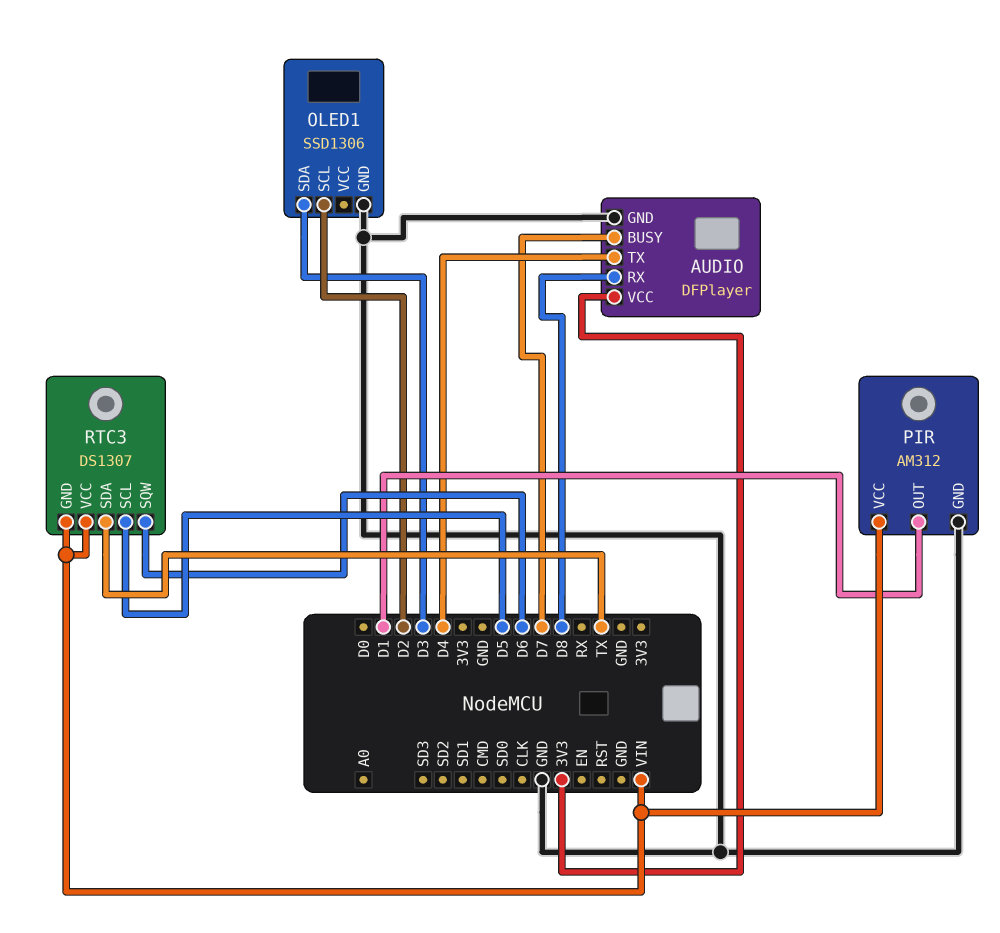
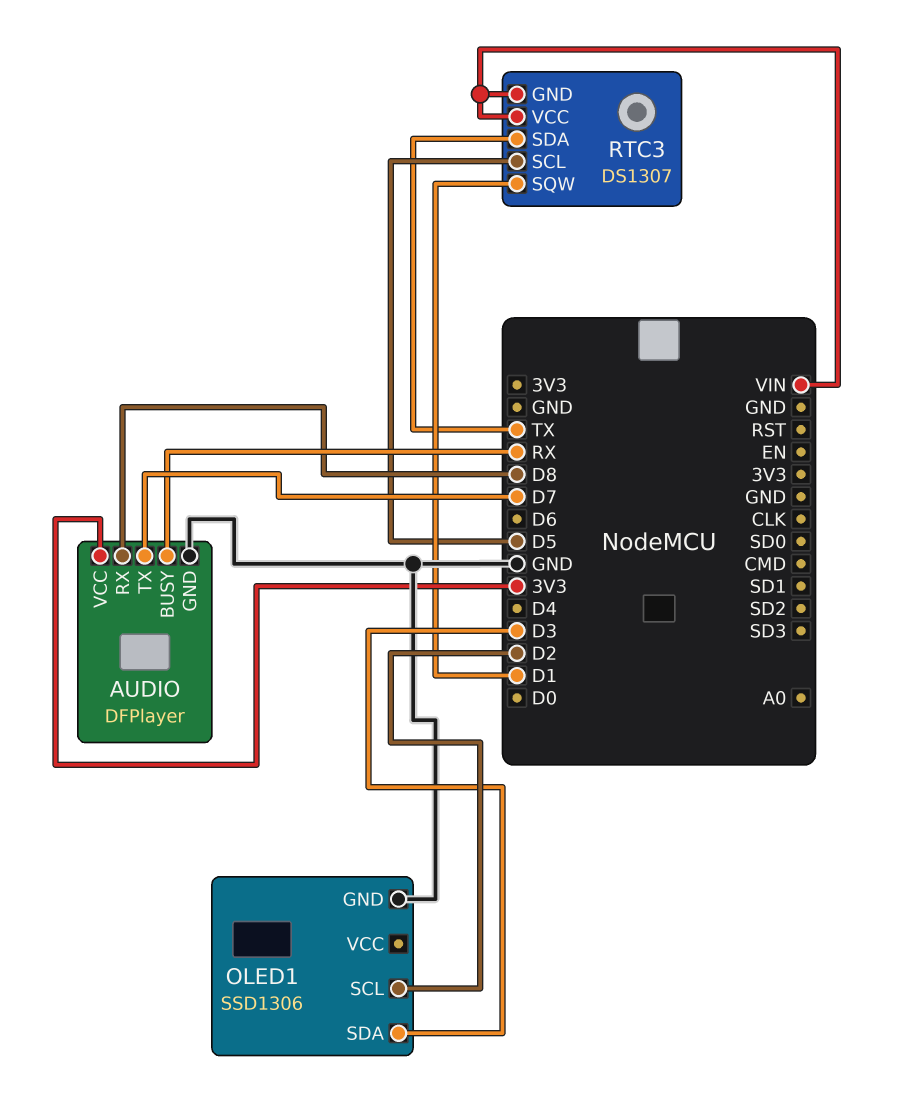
AUDIO pin BUSY: D7 -> RX
AUDIO pin TX: D4 -> D7
PIR: AM312 -> none
PIR pin GND: GND -> none
PIR pin OUT: D1 -> none
PIR pin VCC: VIN -> none
RTC3 pin SQW: D6 -> D1

